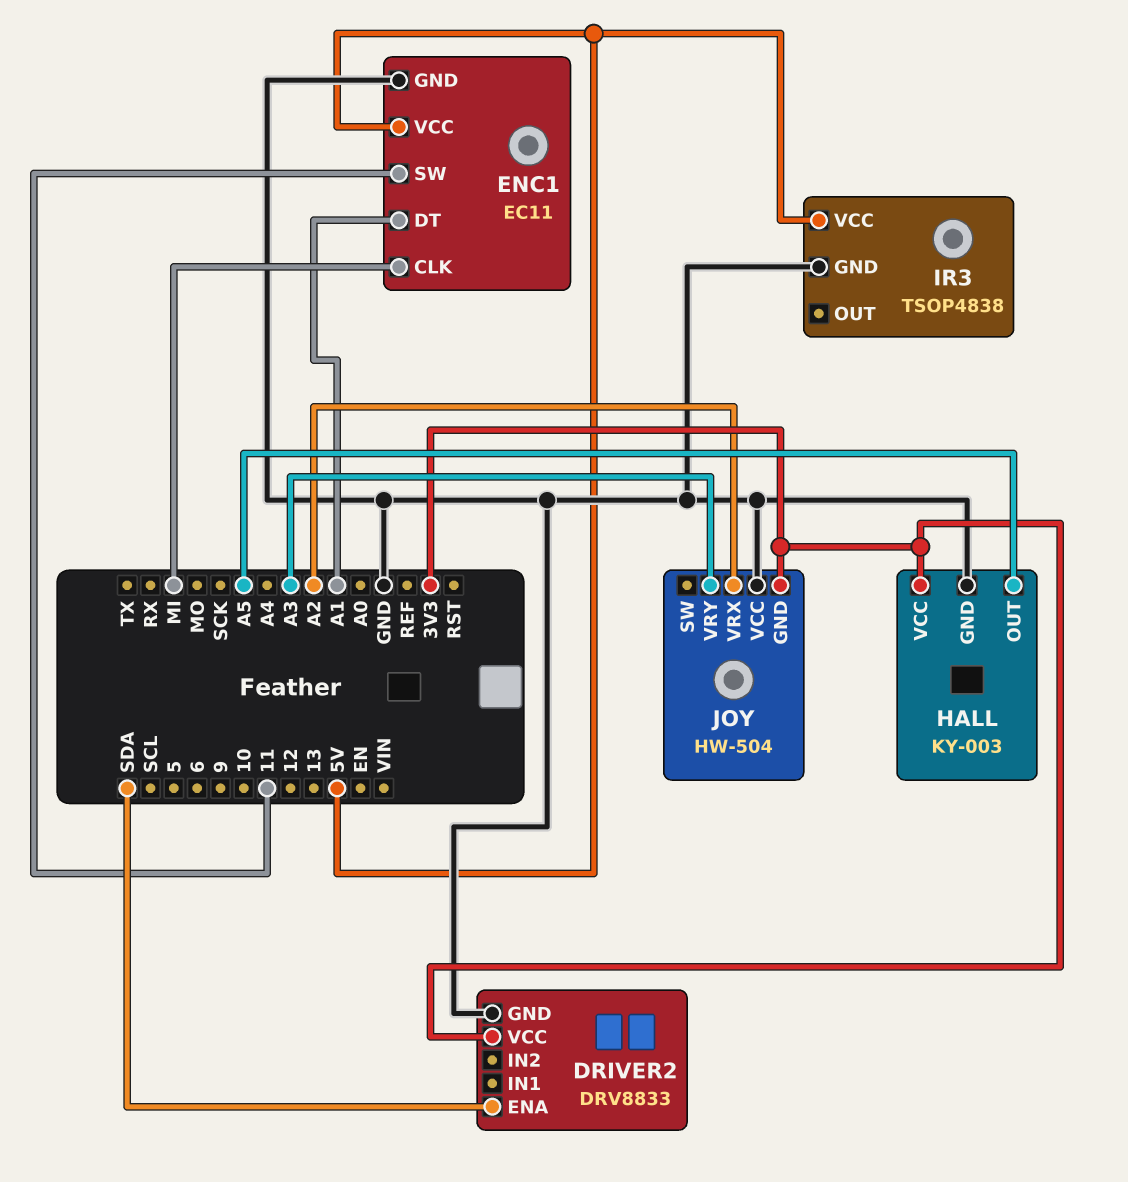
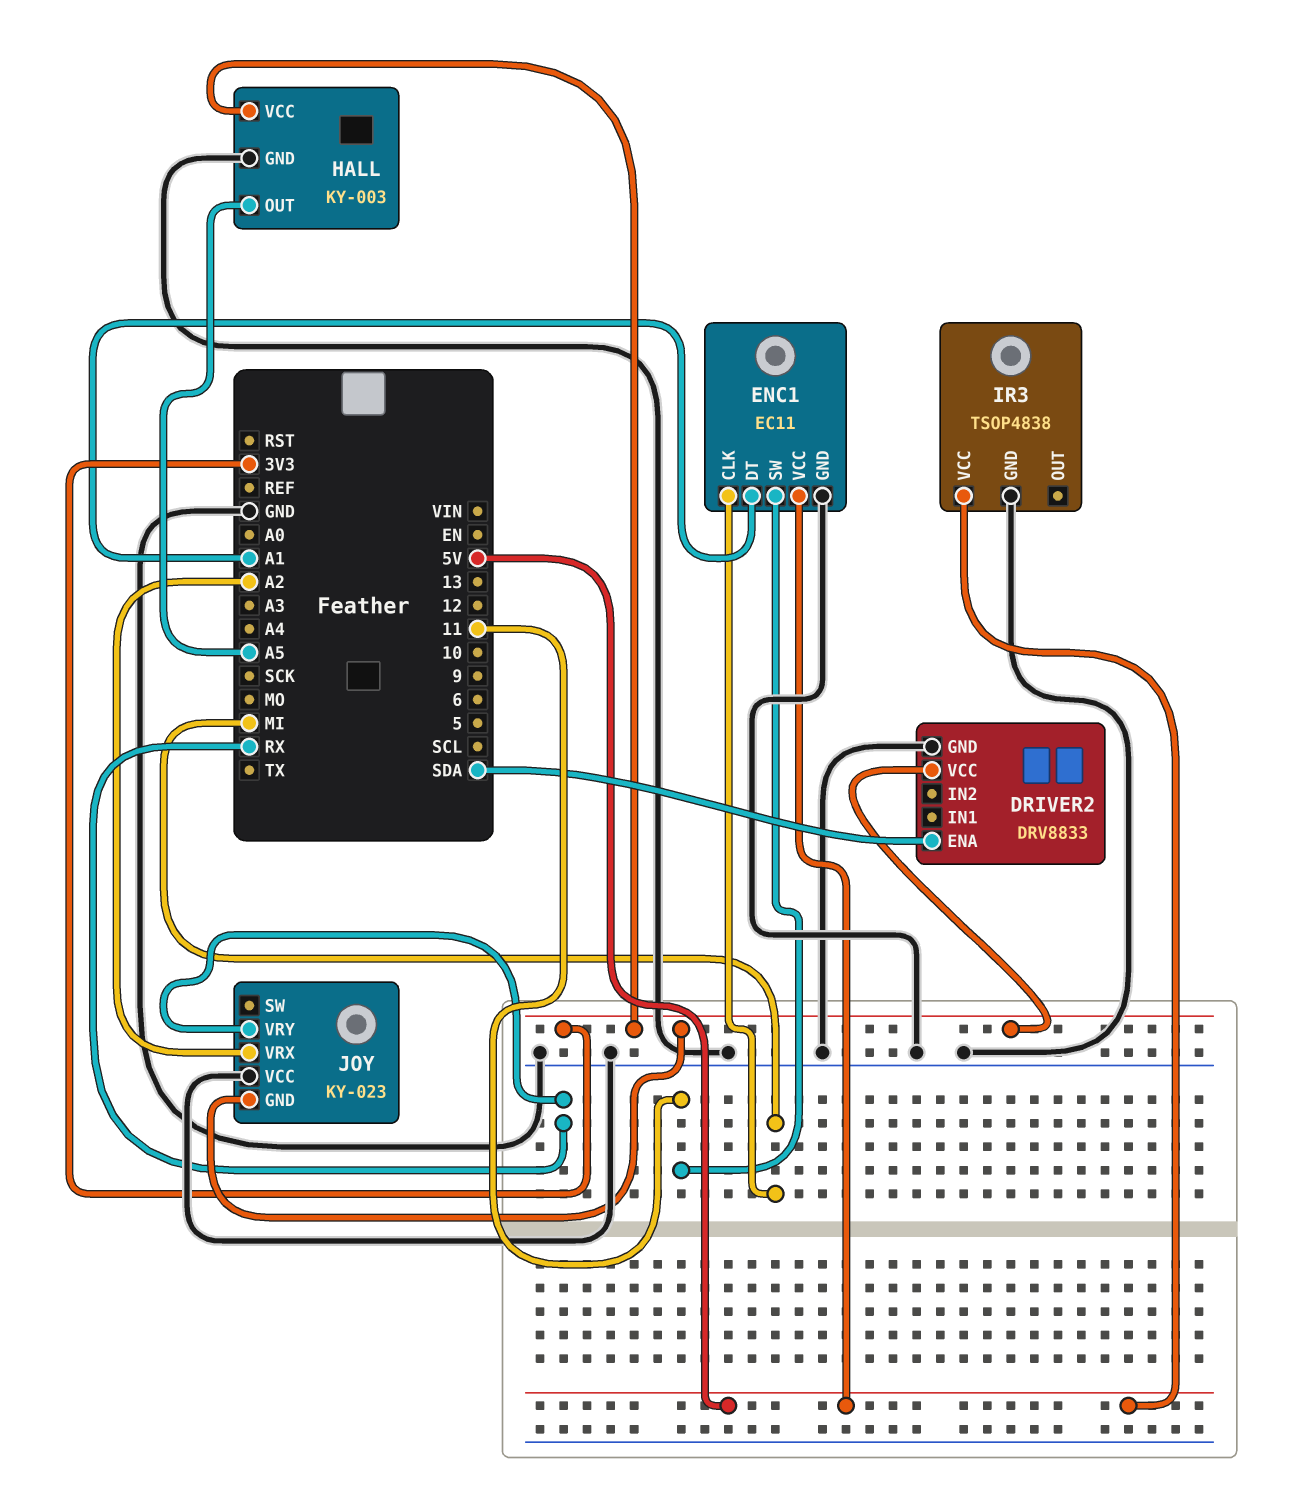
JOY: HW-504 -> KY-023
JOY pin VRY: A3 -> RX

